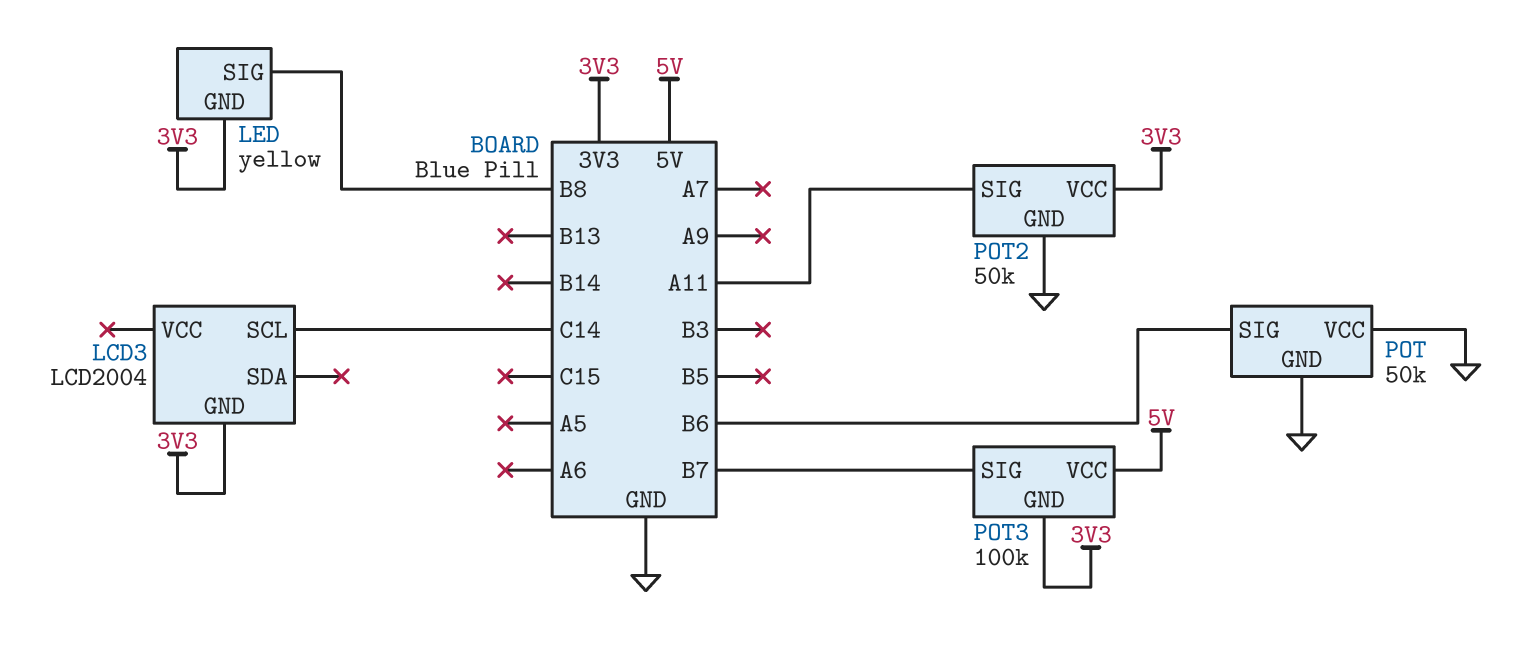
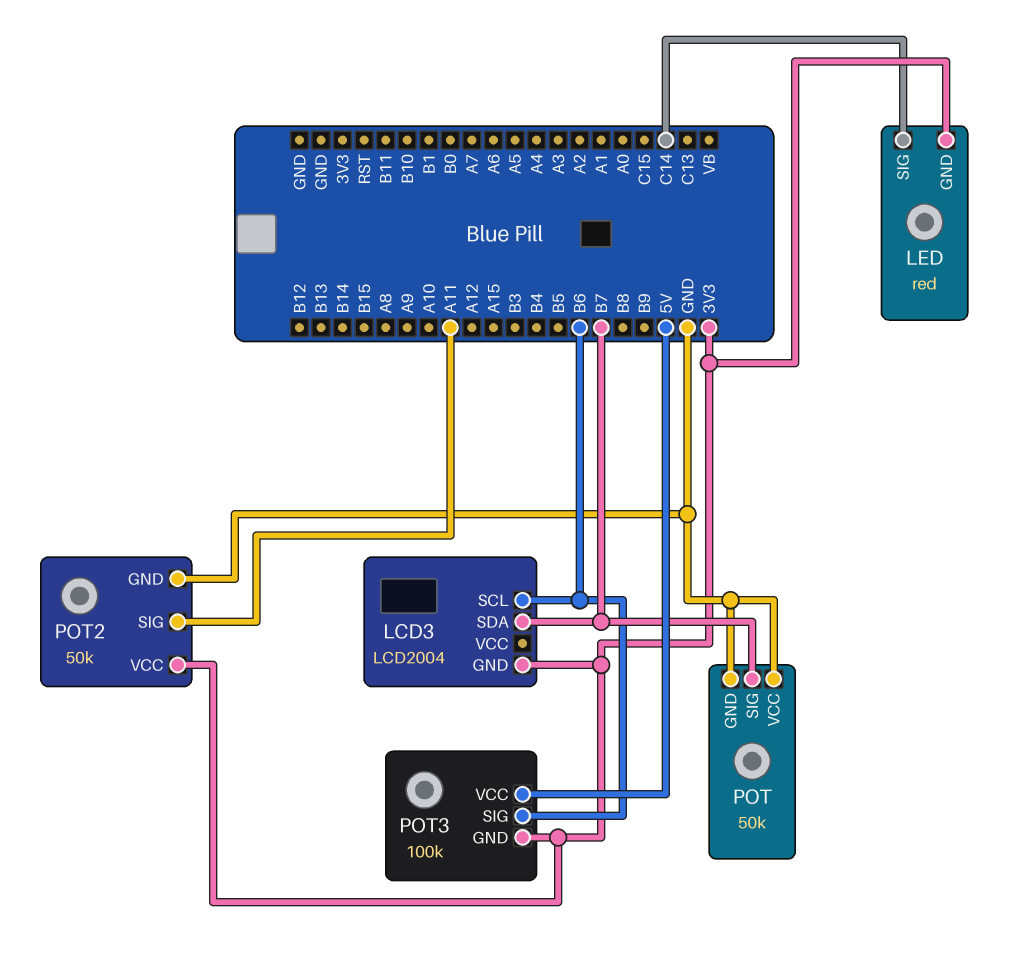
LCD3 pin SCL: C14 -> B6
LCD3 pin SDA: none -> B7
LED: yellow -> red
LED pin SIG: B8 -> C14
POT pin SIG: B6 -> B7
POT3 pin SIG: B7 -> B6

